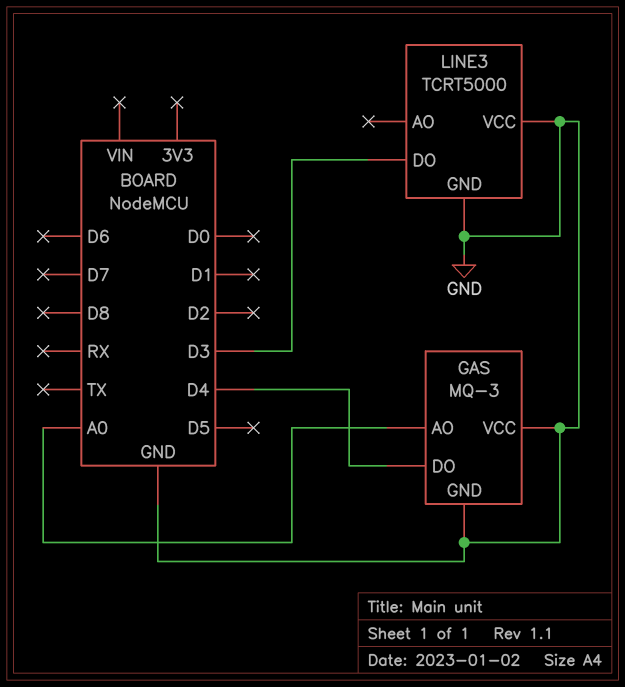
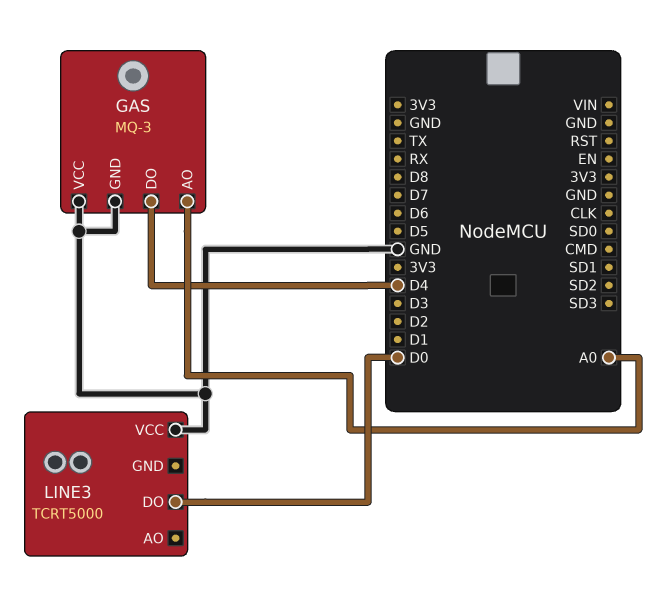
LINE3 pin DO: D3 -> D0
LINE3 pin GND: GND -> none

